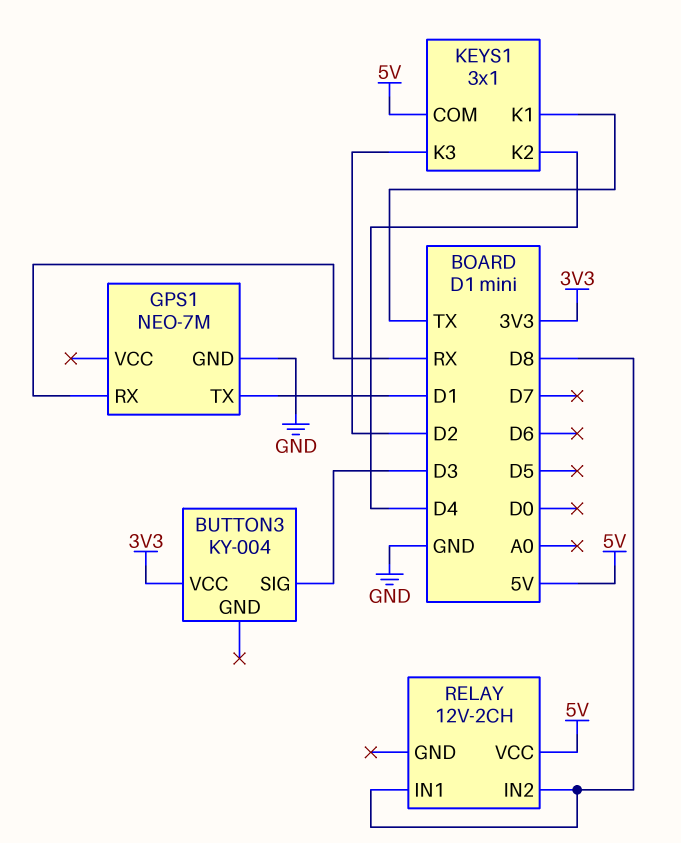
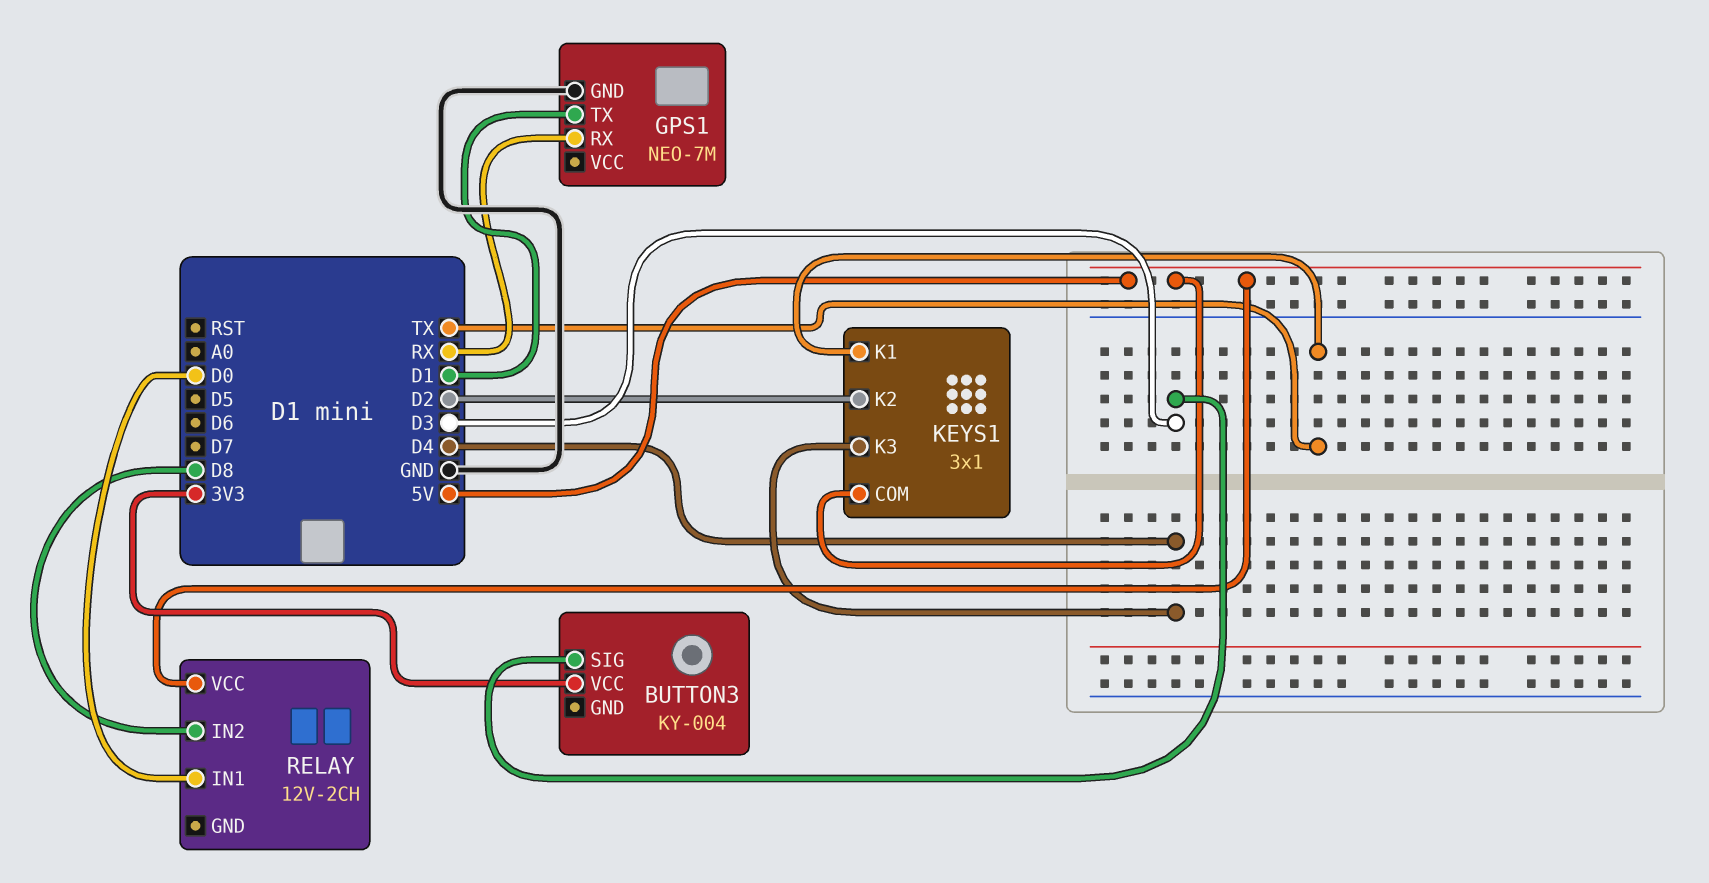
KEYS1 pin K2: D4 -> D2
KEYS1 pin K3: D2 -> D4
RELAY pin IN1: D8 -> D0

